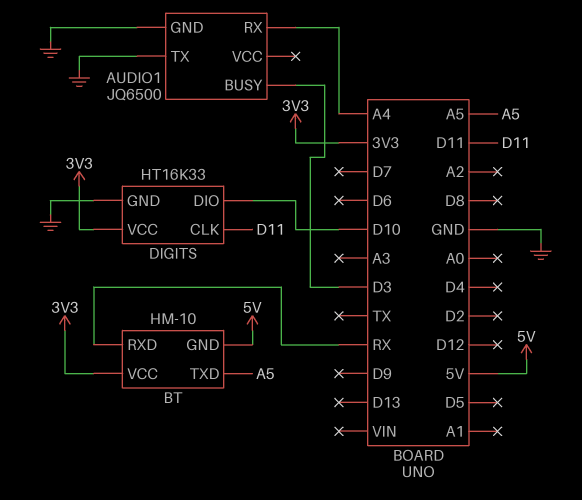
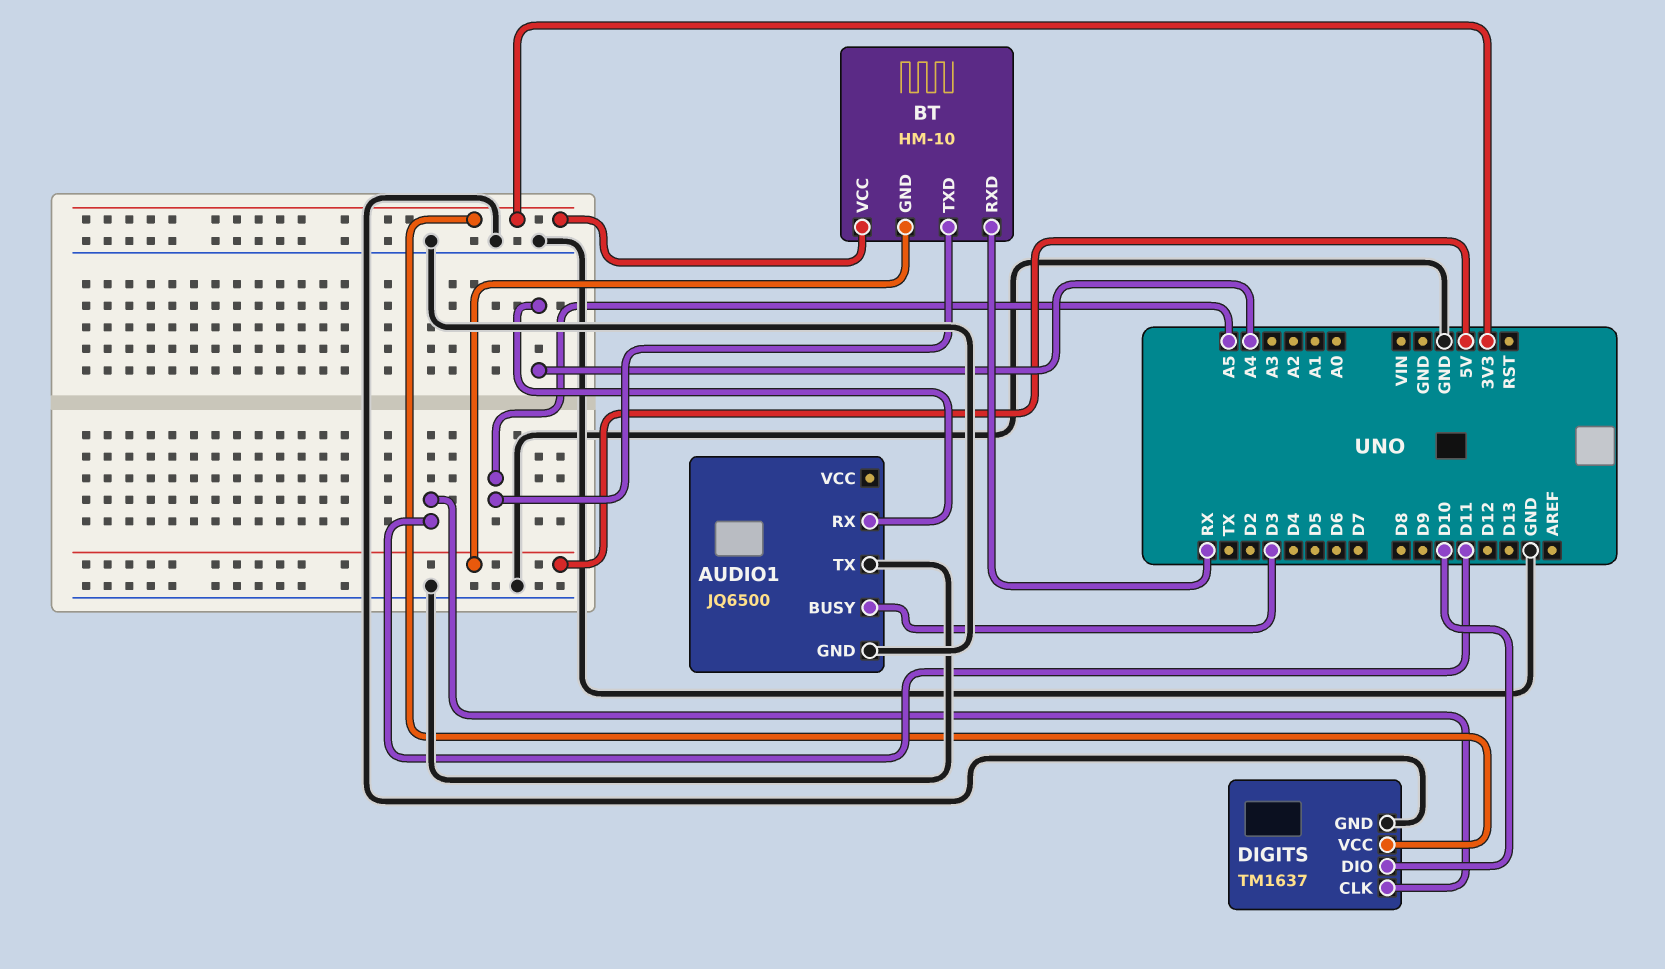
DIGITS: HT16K33 -> TM1637

